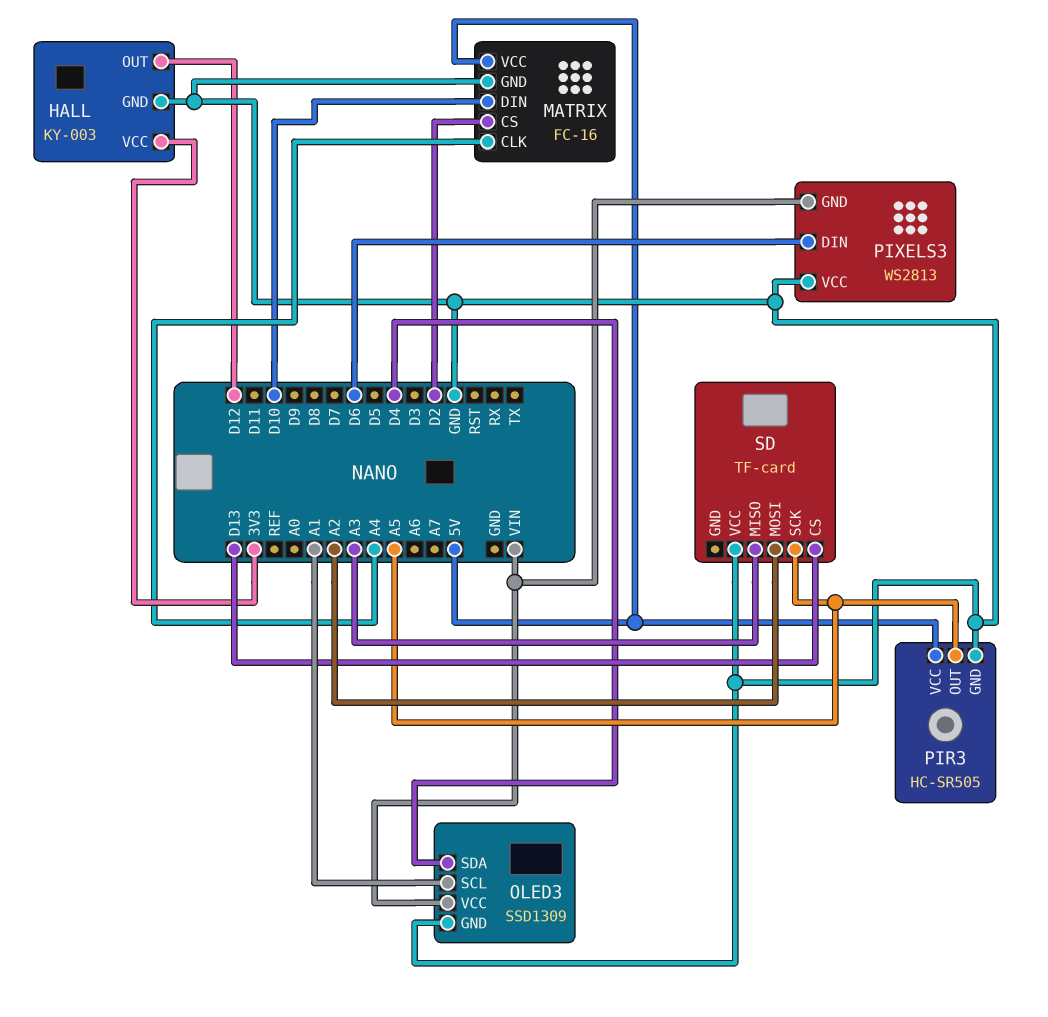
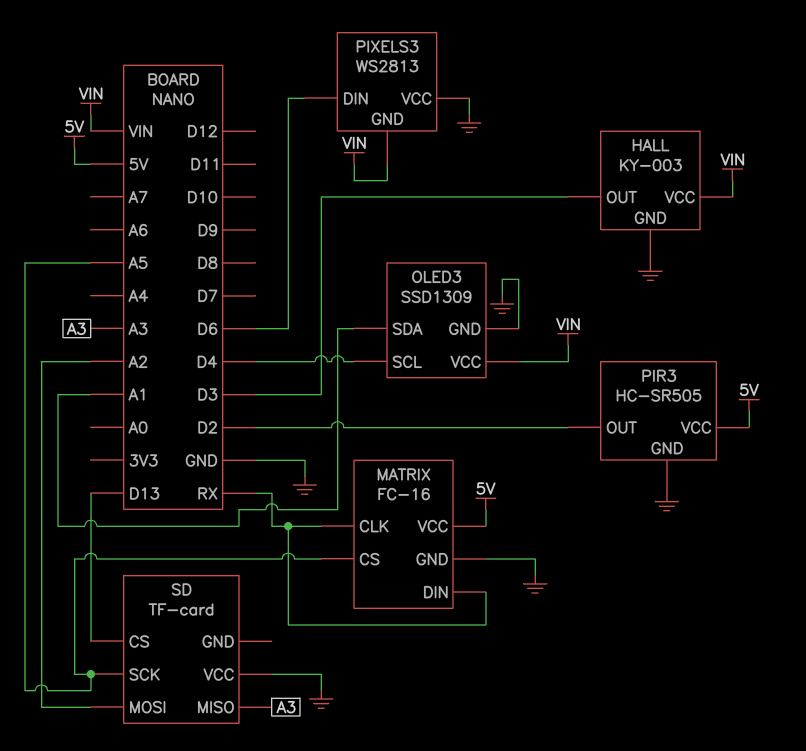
HALL pin OUT: D12 -> D3
HALL pin VCC: 3V3 -> VIN
MATRIX pin CLK: A4 -> RX
MATRIX pin CS: D2 -> A5
MATRIX pin DIN: D10 -> RX
OLED3 pin SCL: A1 -> D4
OLED3 pin SDA: D4 -> A1
PIR3 pin OUT: A5 -> D2

